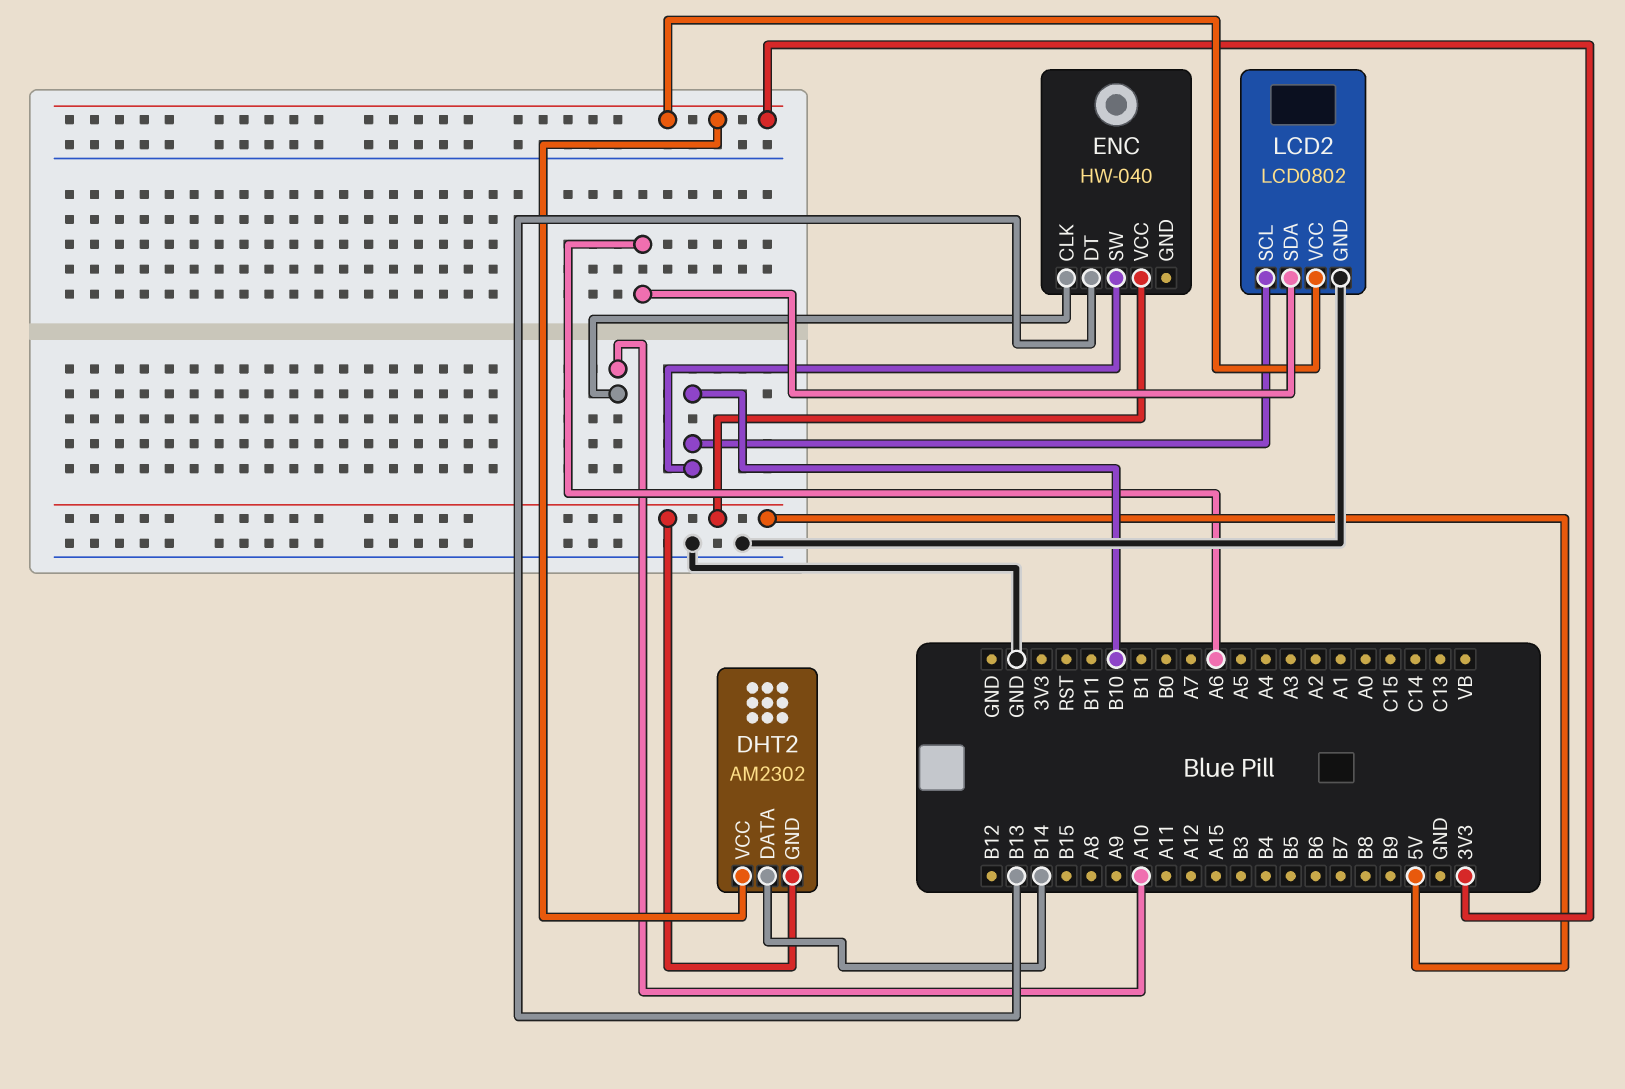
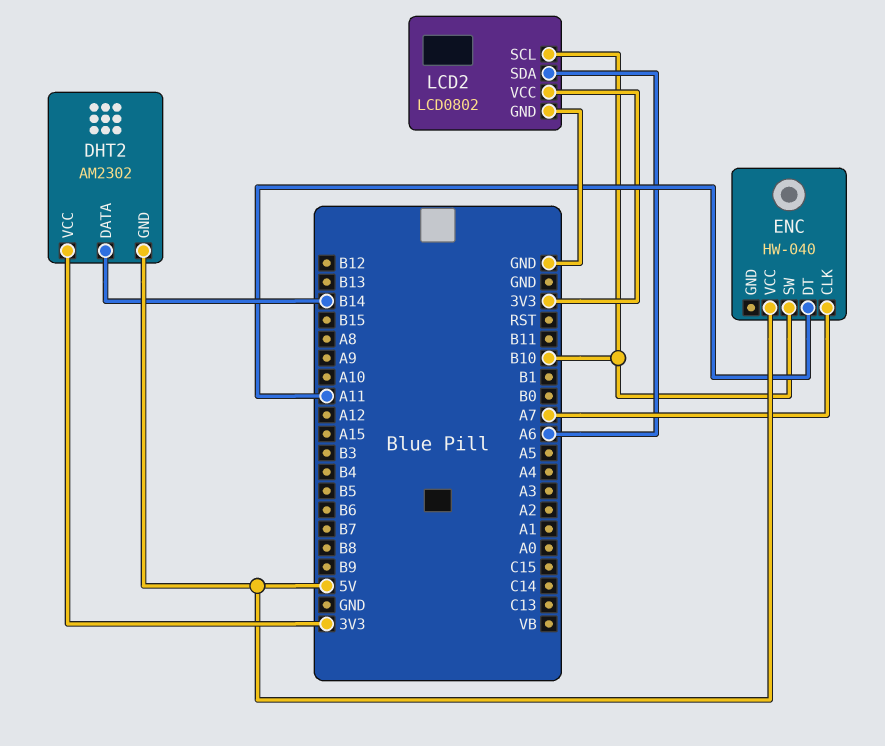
ENC pin CLK: A10 -> A7
ENC pin DT: B13 -> A11

